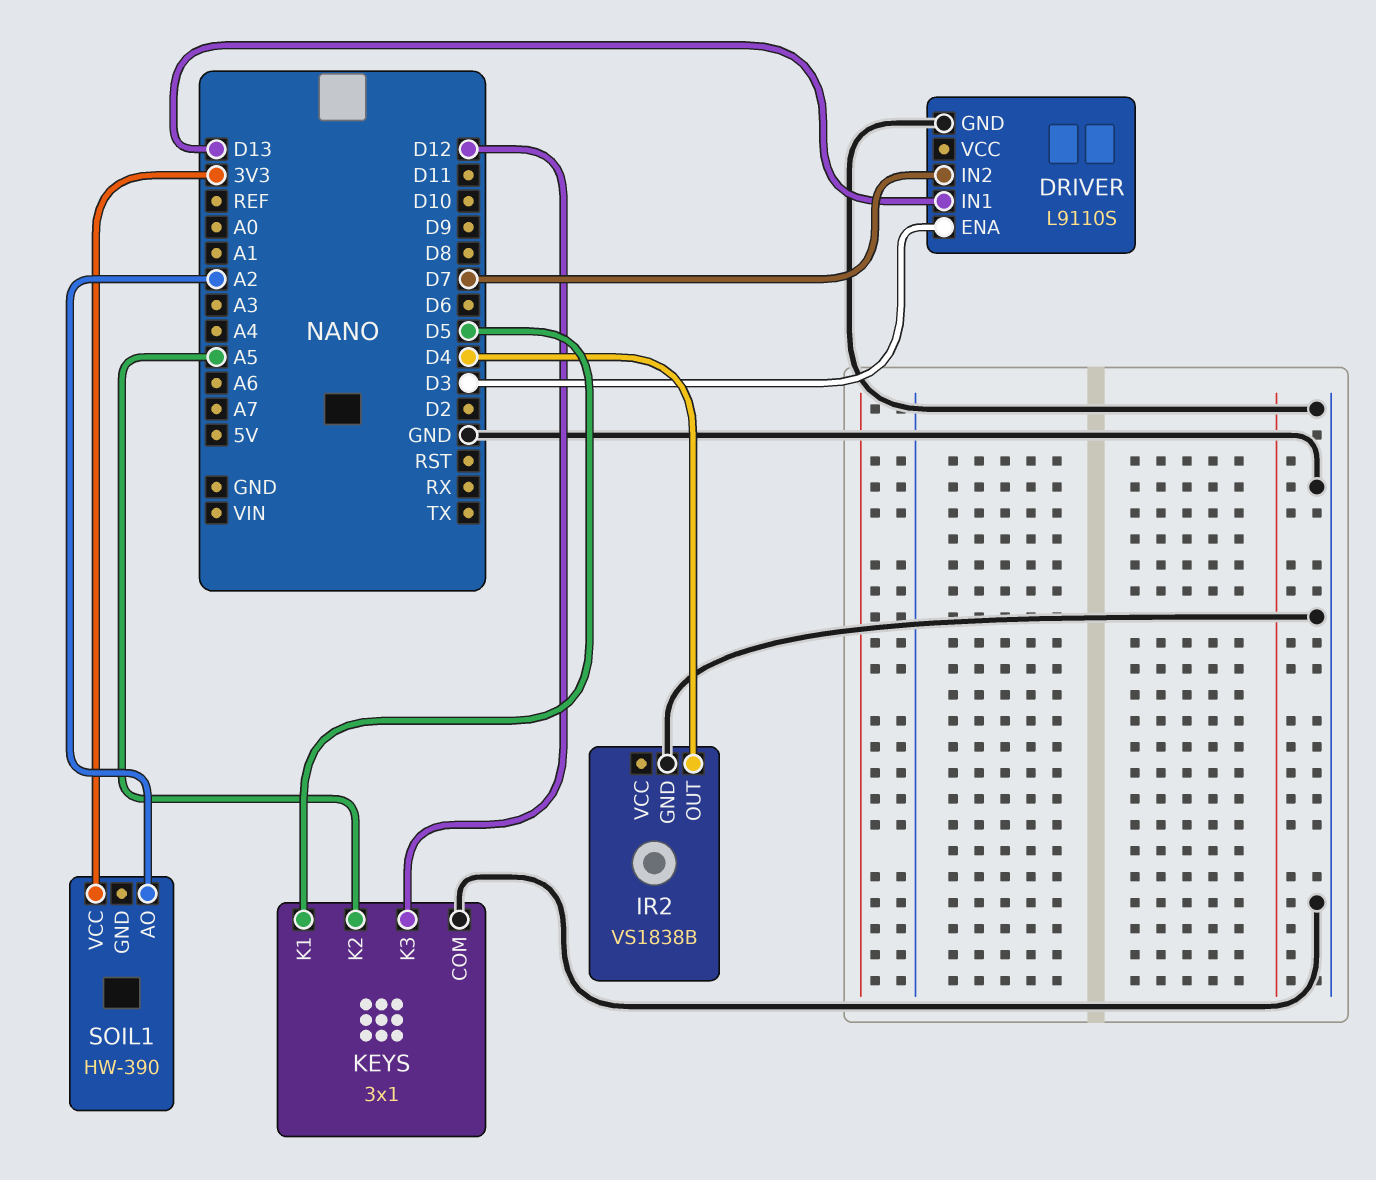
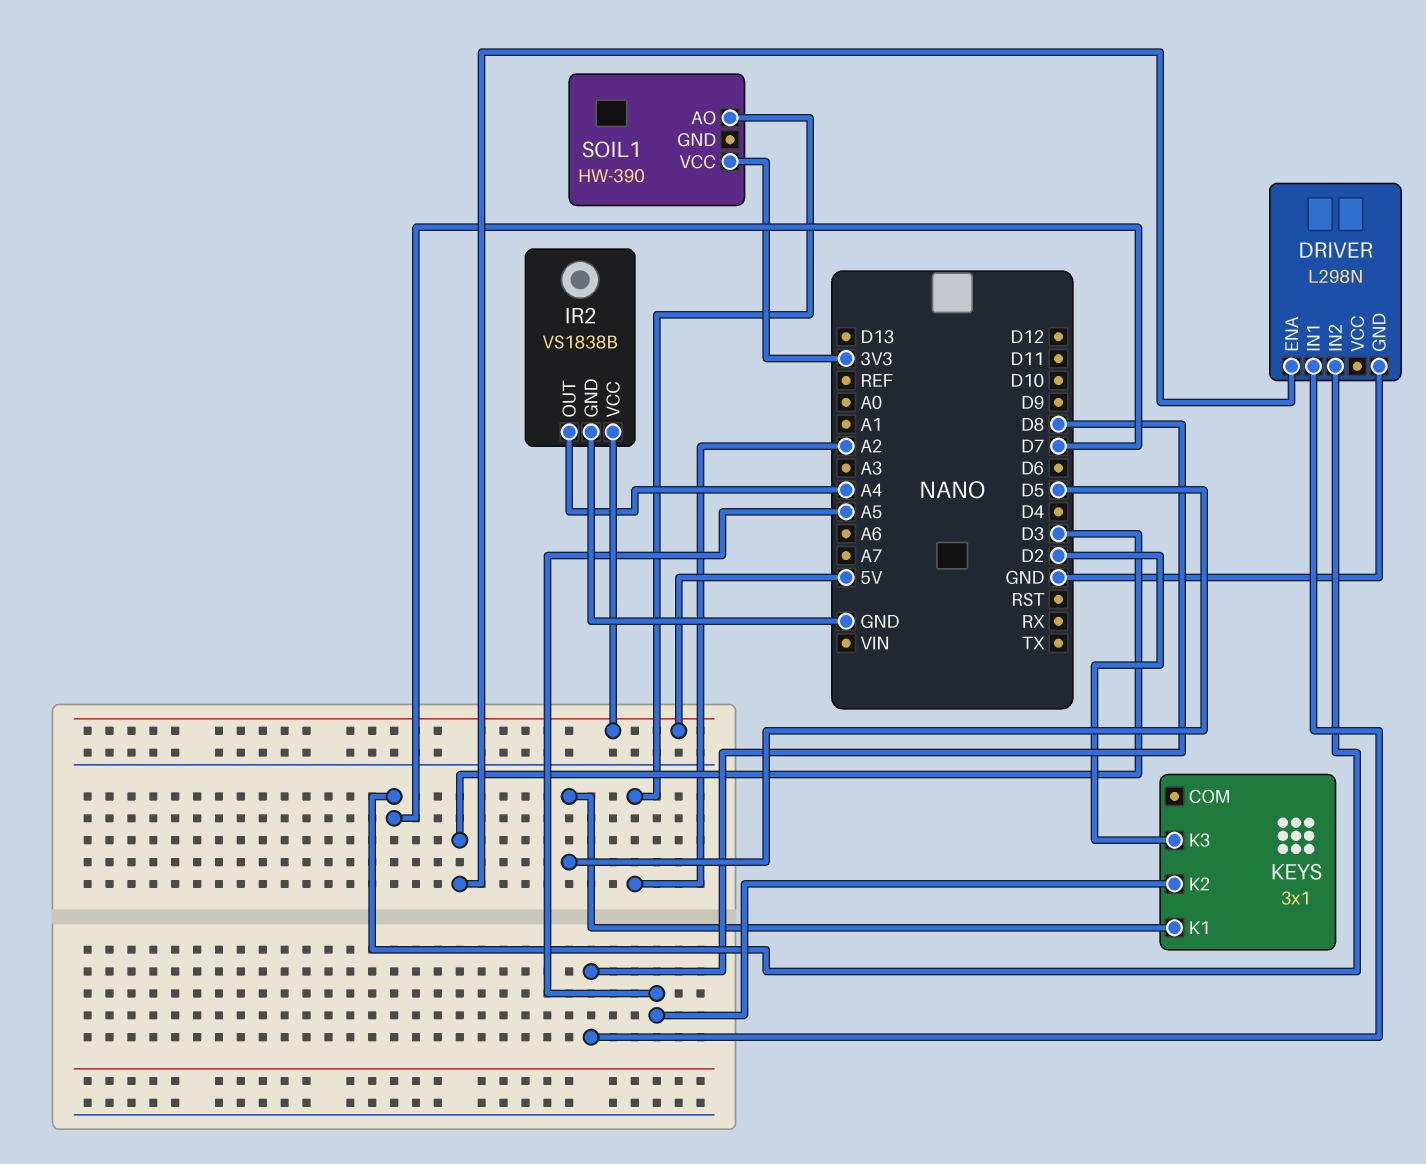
DRIVER: L9110S -> L298N
DRIVER pin IN1: D13 -> D8
IR2 pin OUT: D4 -> A4
IR2 pin VCC: none -> 5V
KEYS pin COM: GND -> none
KEYS pin K3: D12 -> D2

